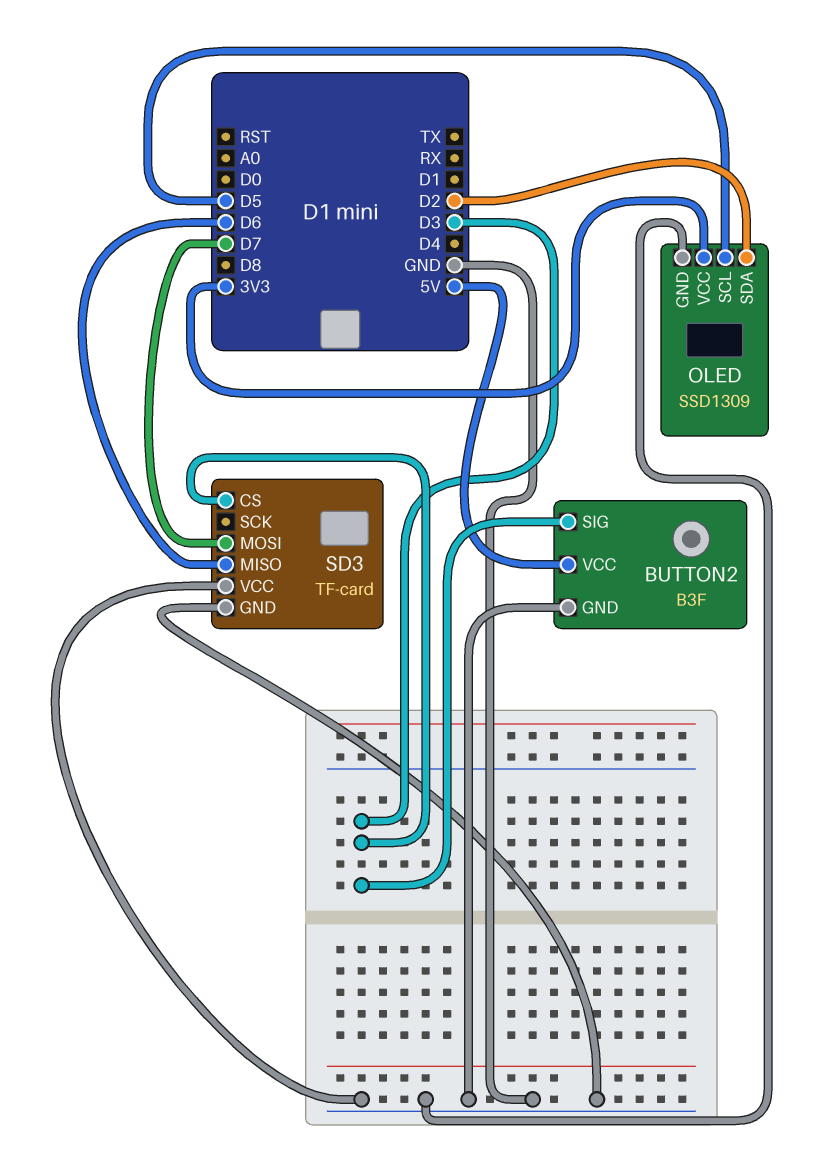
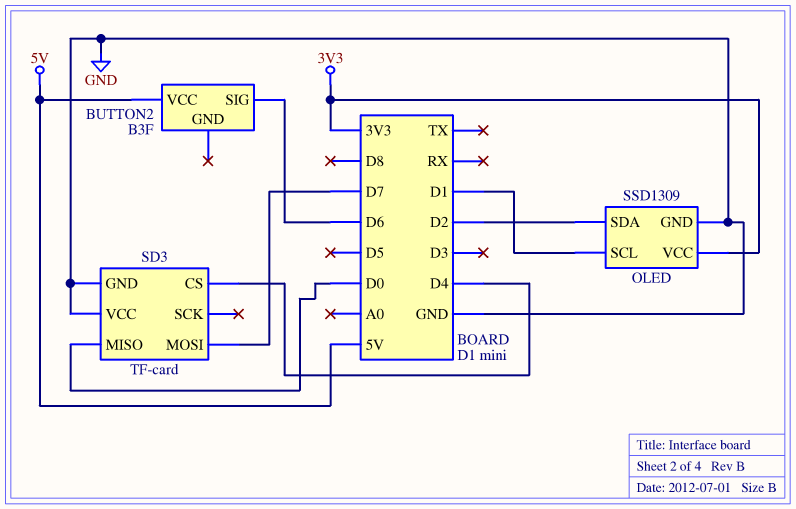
BUTTON2 pin GND: GND -> none
BUTTON2 pin SIG: D3 -> D6
OLED pin SCL: D5 -> D1
SD3 pin CS: D3 -> D4
SD3 pin MISO: D6 -> D0

